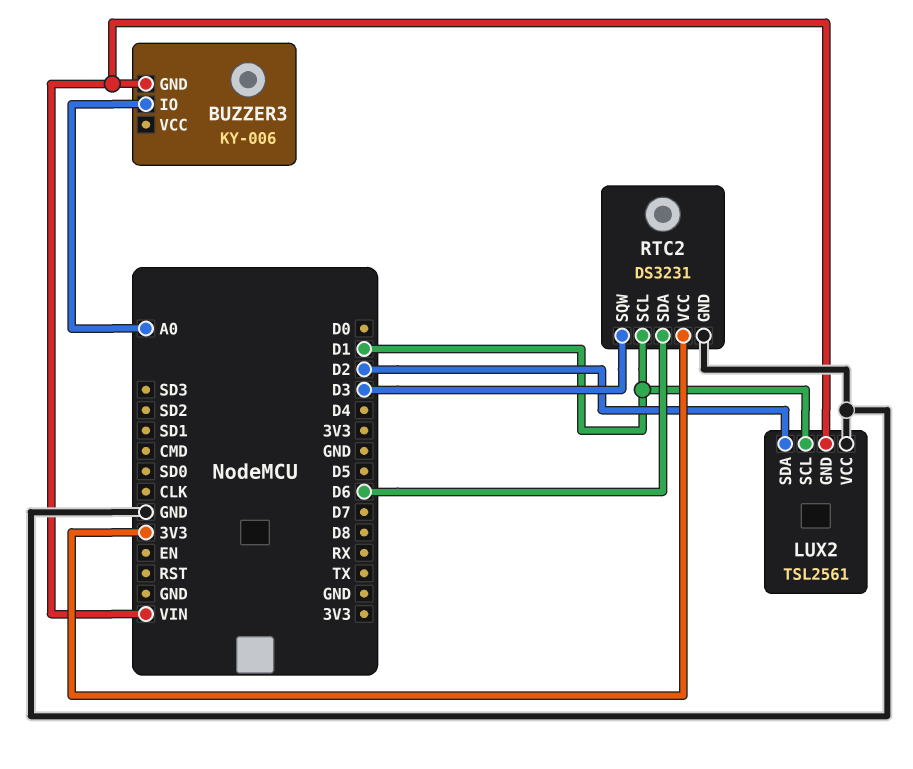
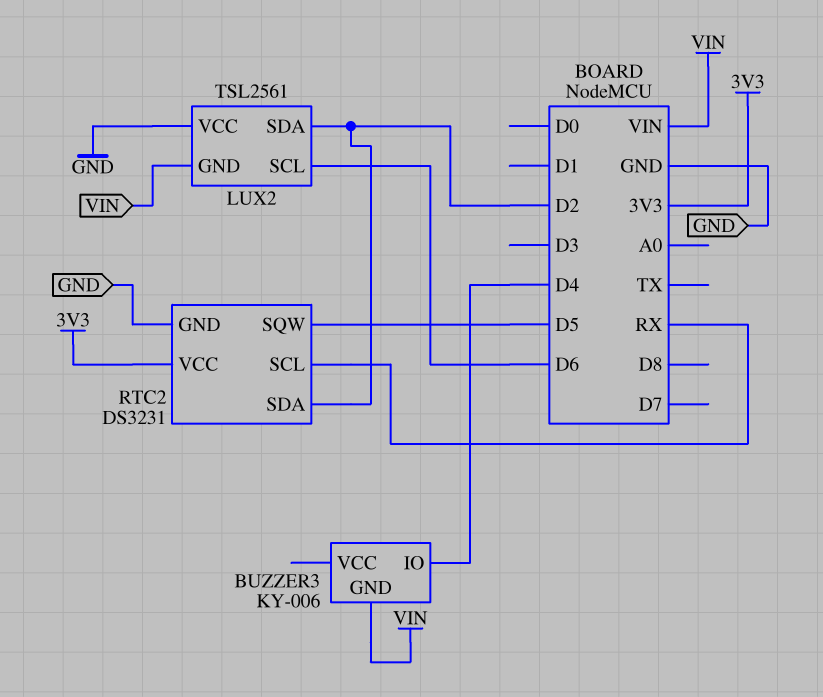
BUZZER3 pin IO: A0 -> D4
LUX2 pin SCL: D1 -> D6
RTC2 pin SCL: D1 -> RX
RTC2 pin SDA: D6 -> D2
RTC2 pin SQW: D3 -> D5

